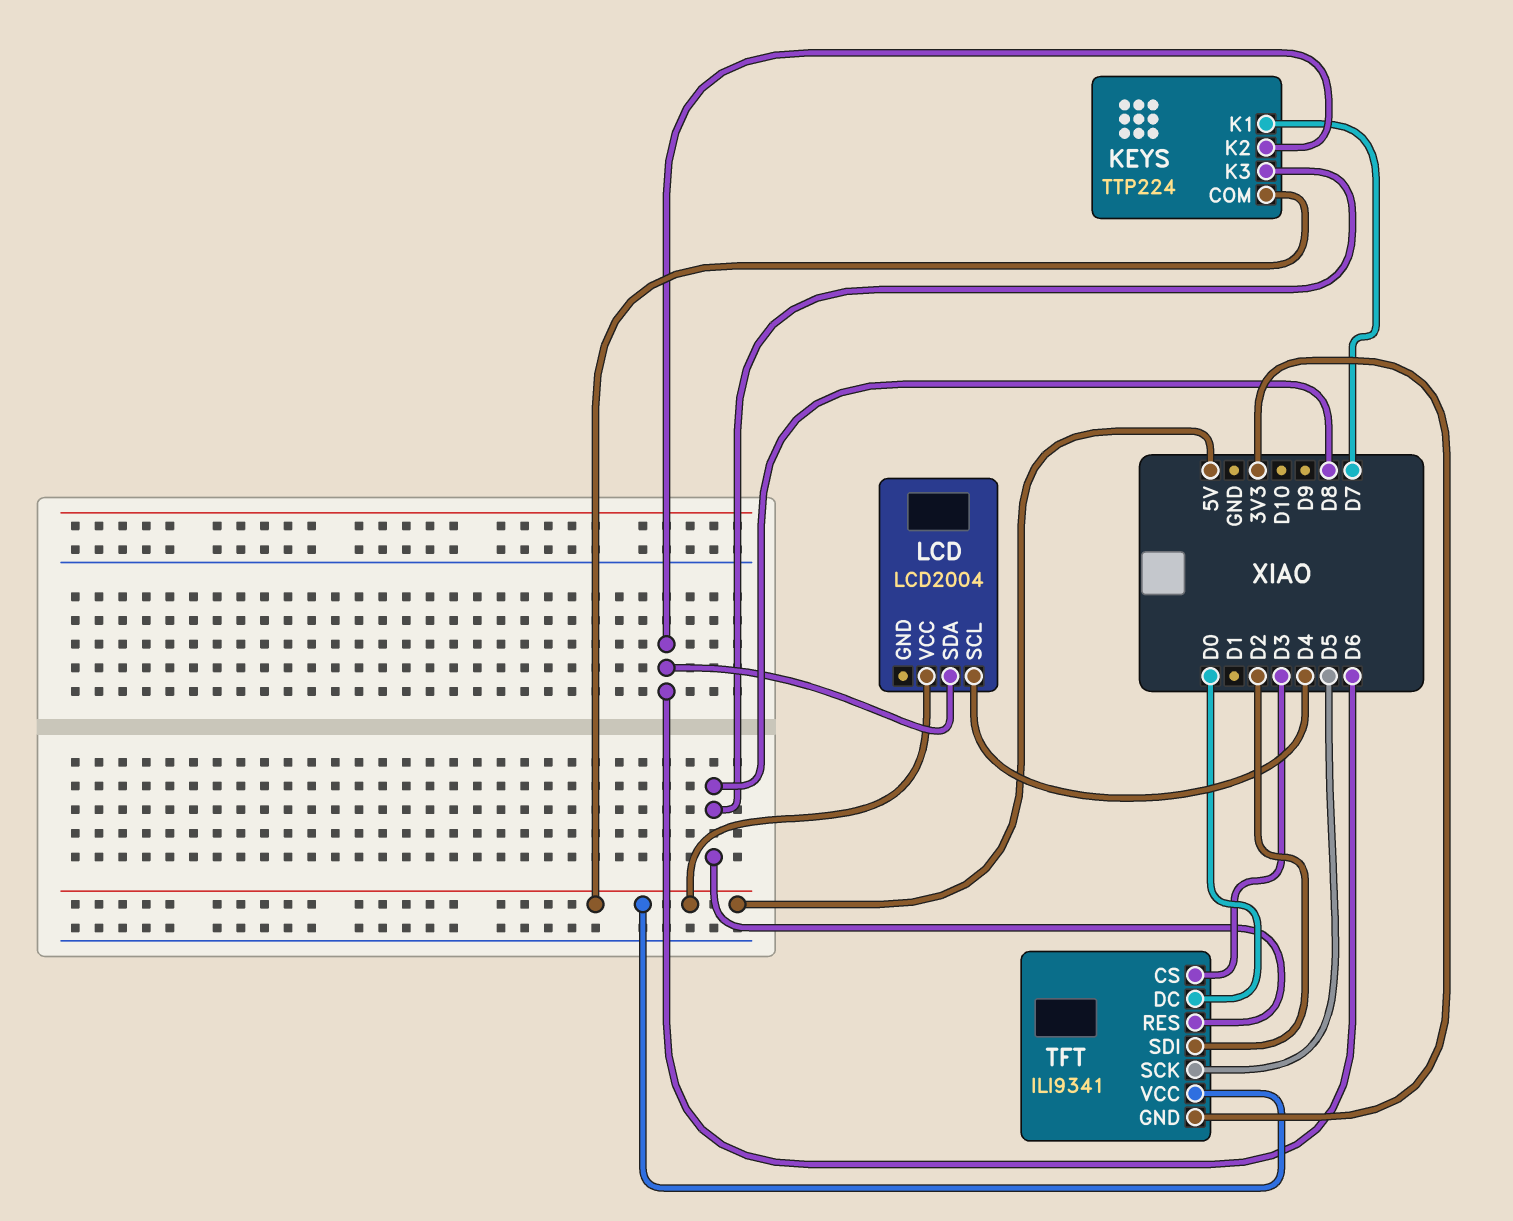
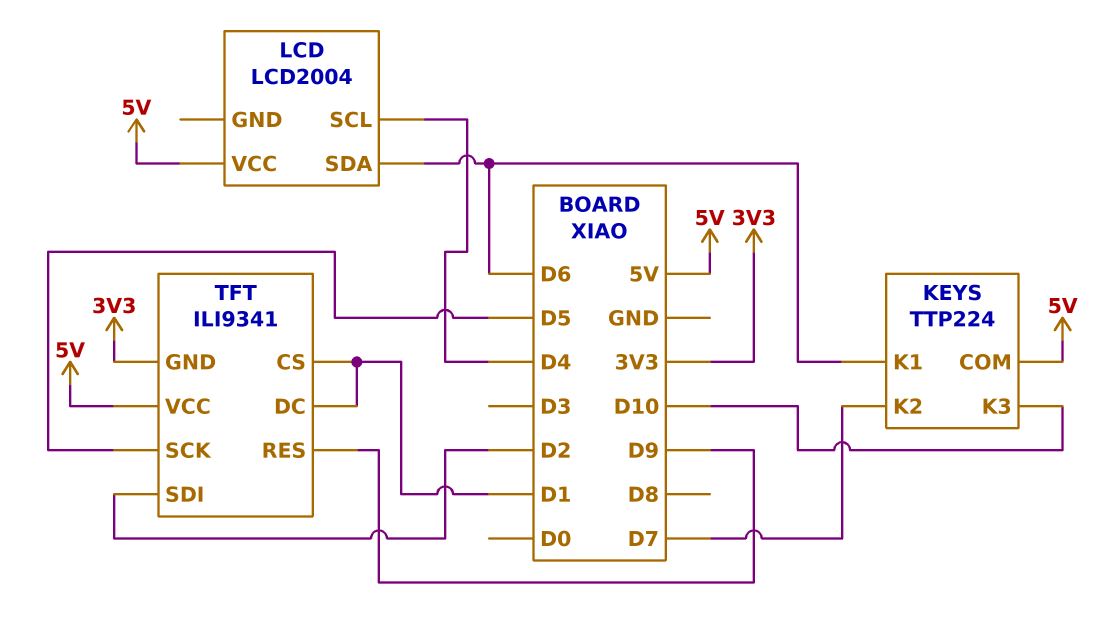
KEYS pin K1: D7 -> D6
KEYS pin K2: D6 -> D7
KEYS pin K3: D8 -> D10
TFT pin CS: D3 -> D1
TFT pin DC: D0 -> D1
TFT pin RES: D8 -> D9

